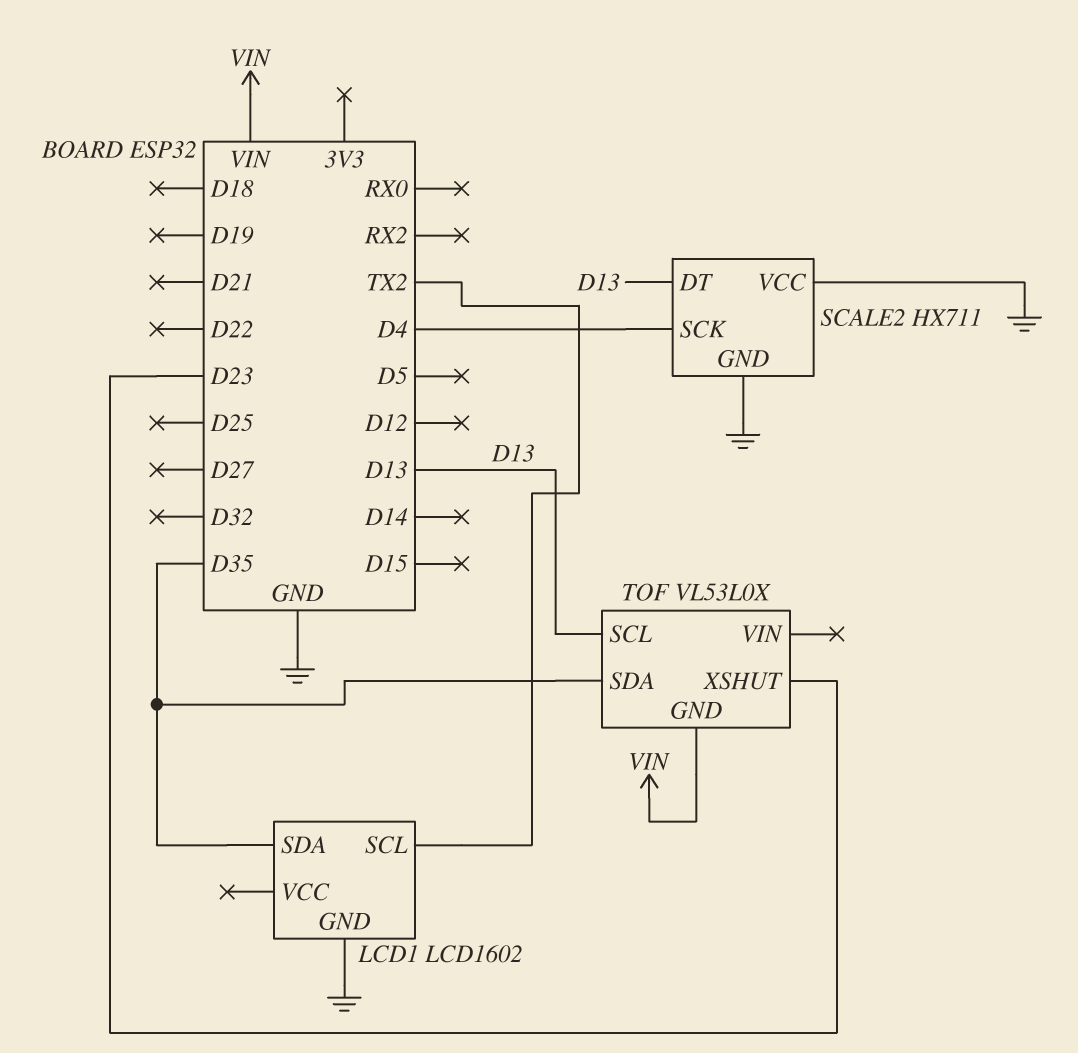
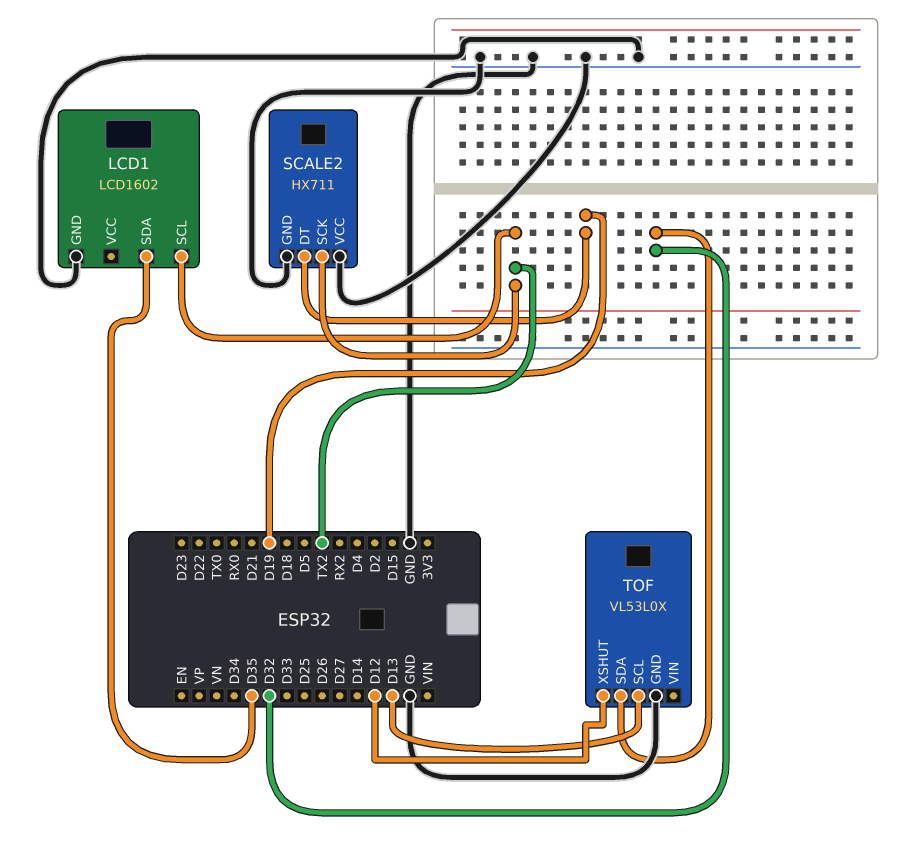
SCALE2 pin DT: D13 -> D19
SCALE2 pin SCK: D4 -> TX2
TOF pin GND: VIN -> GND
TOF pin SDA: D35 -> D32
TOF pin XSHUT: D23 -> D12

